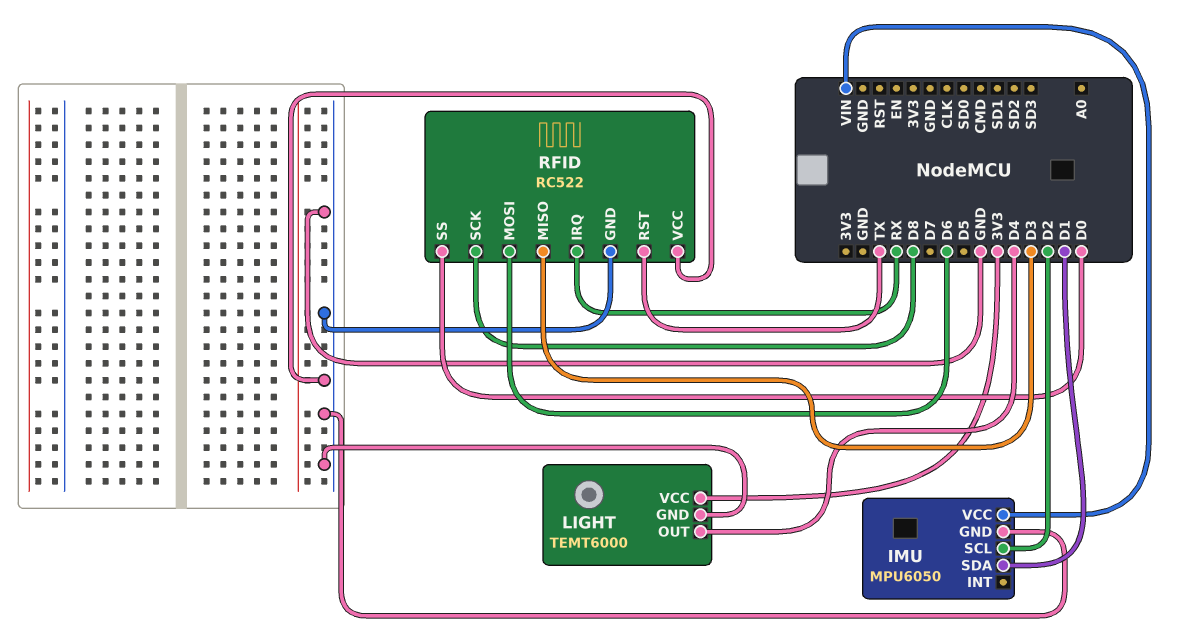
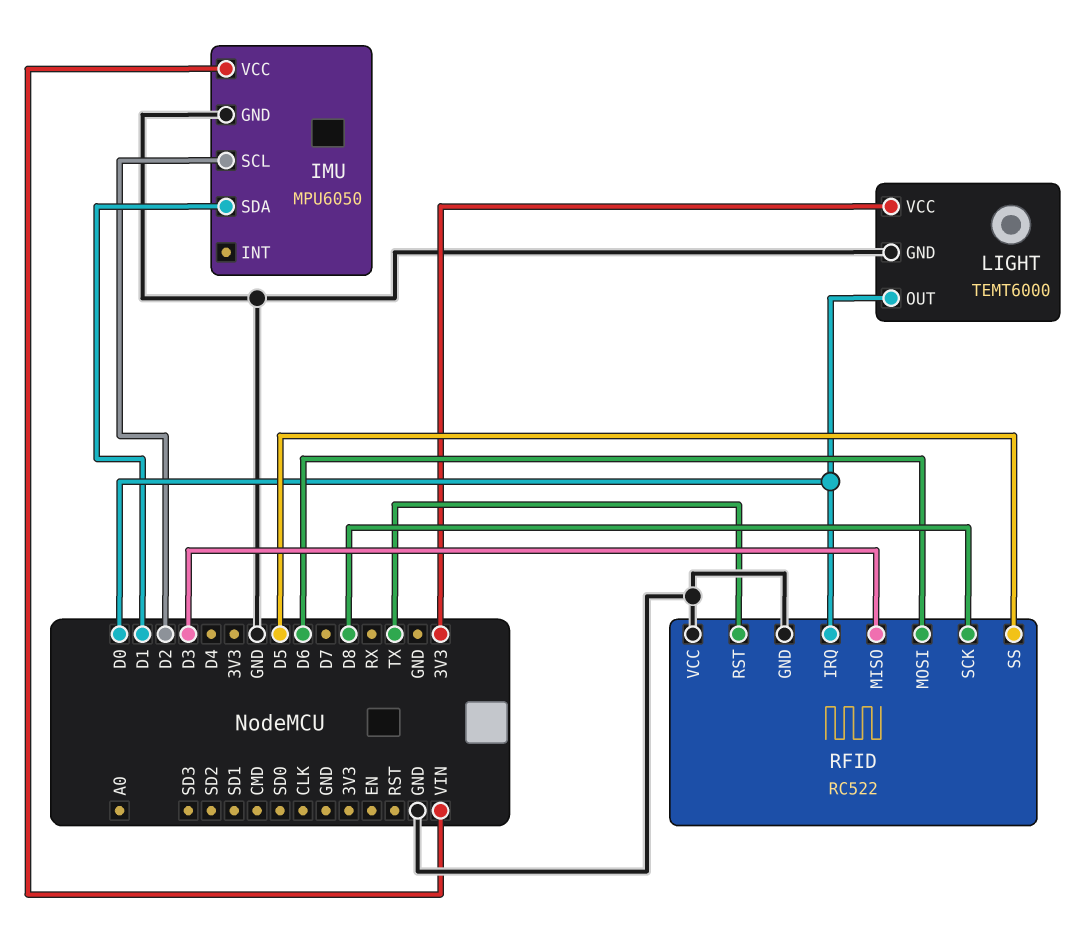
LIGHT pin OUT: D4 -> D0
RFID pin IRQ: RX -> D0
RFID pin SS: D0 -> D5

